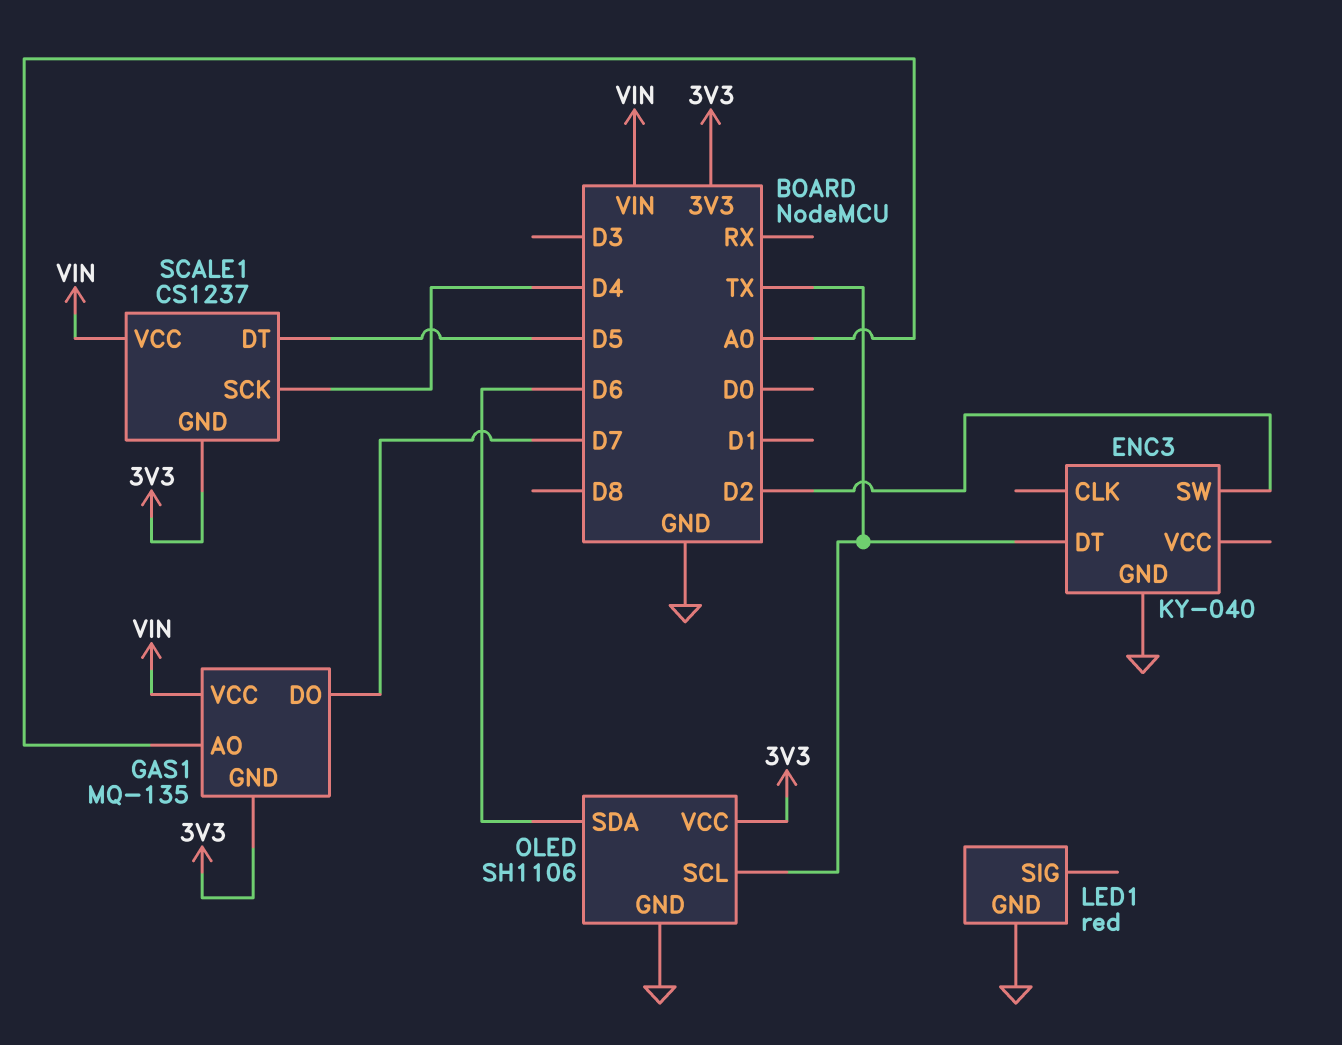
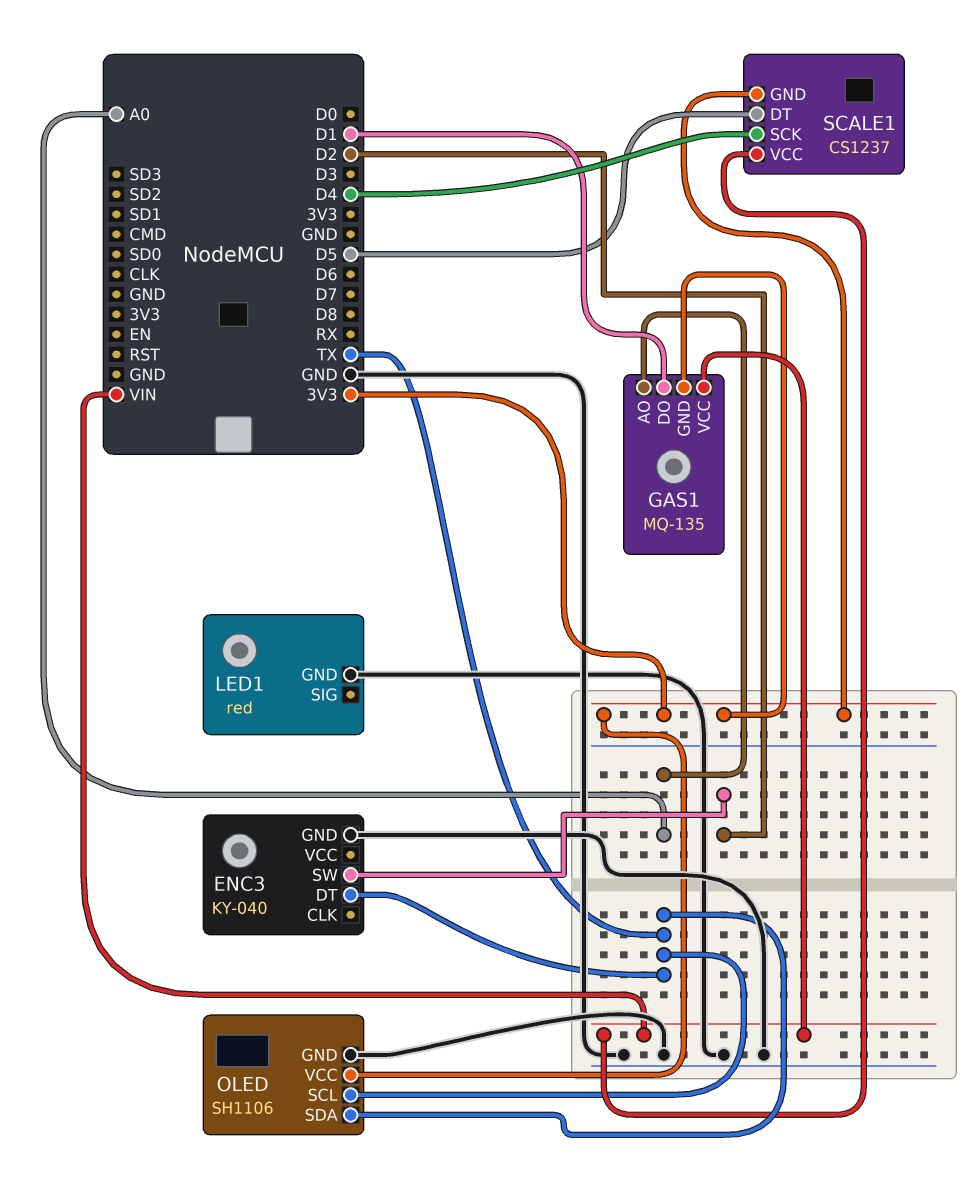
GAS1 pin DO: D7 -> D1
OLED pin SDA: D6 -> TX

